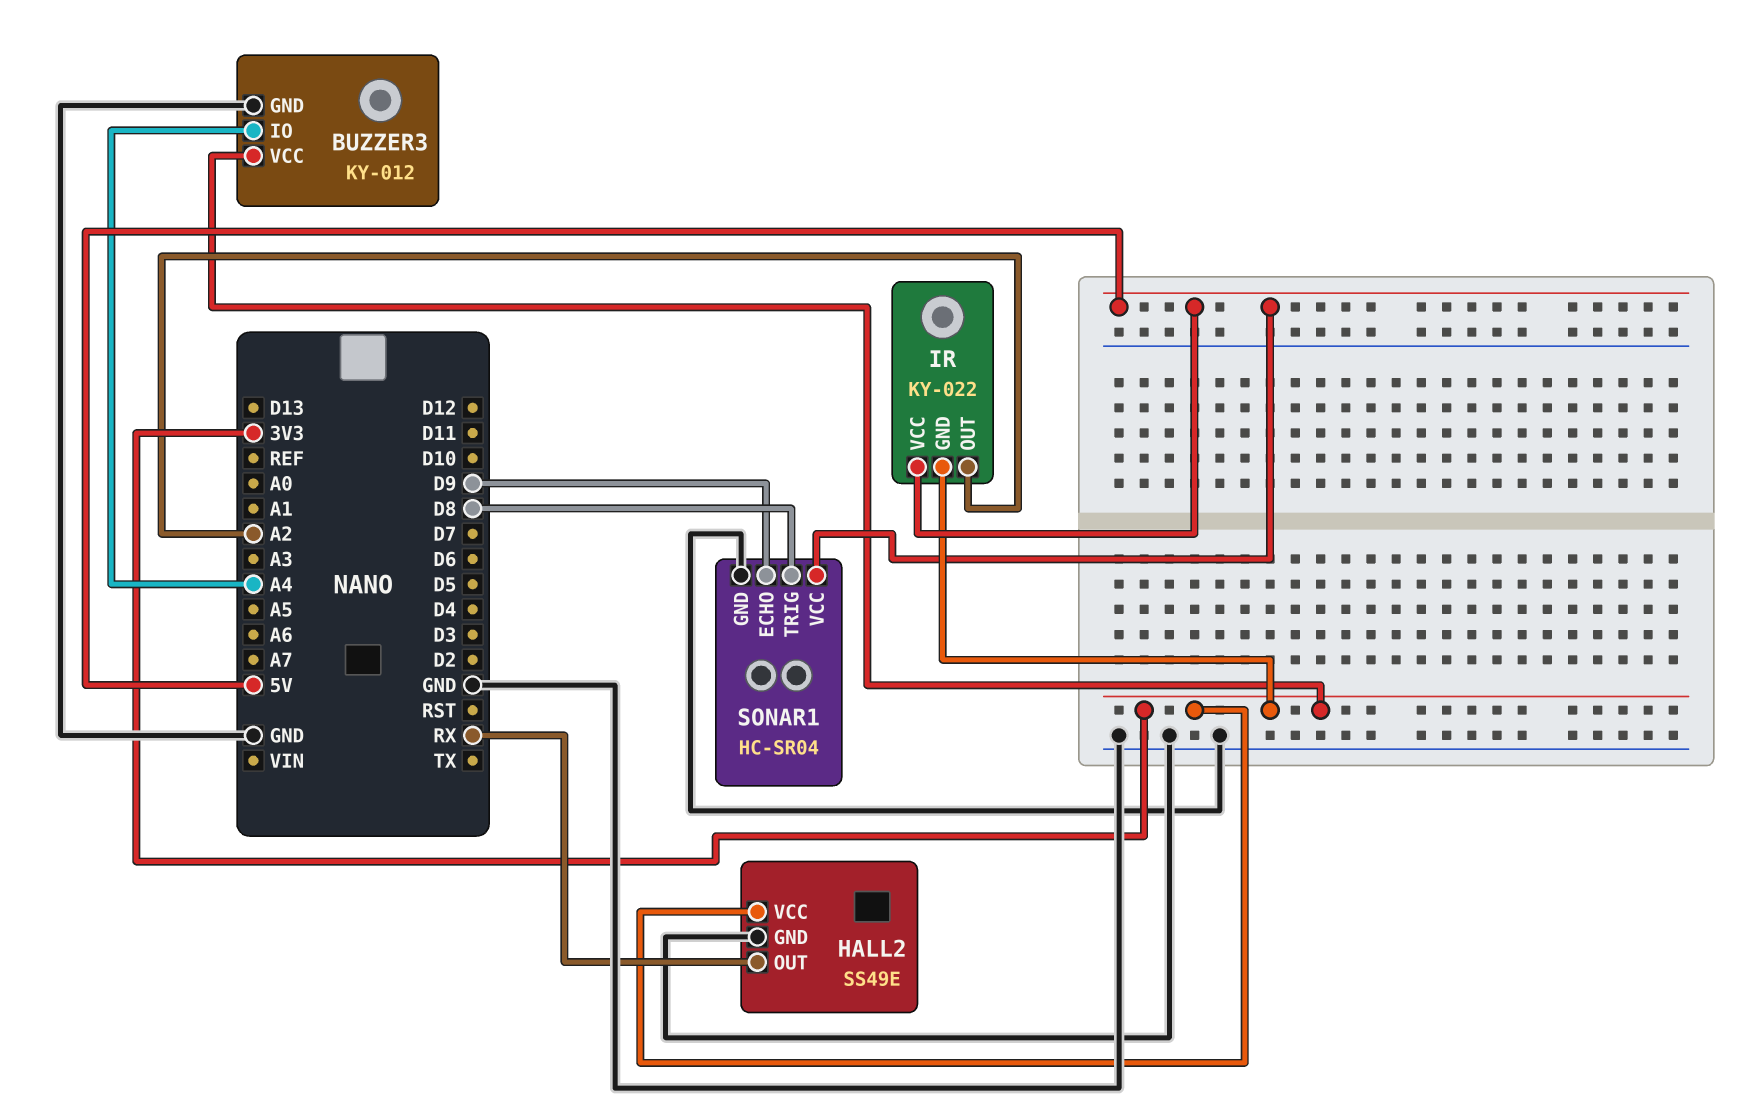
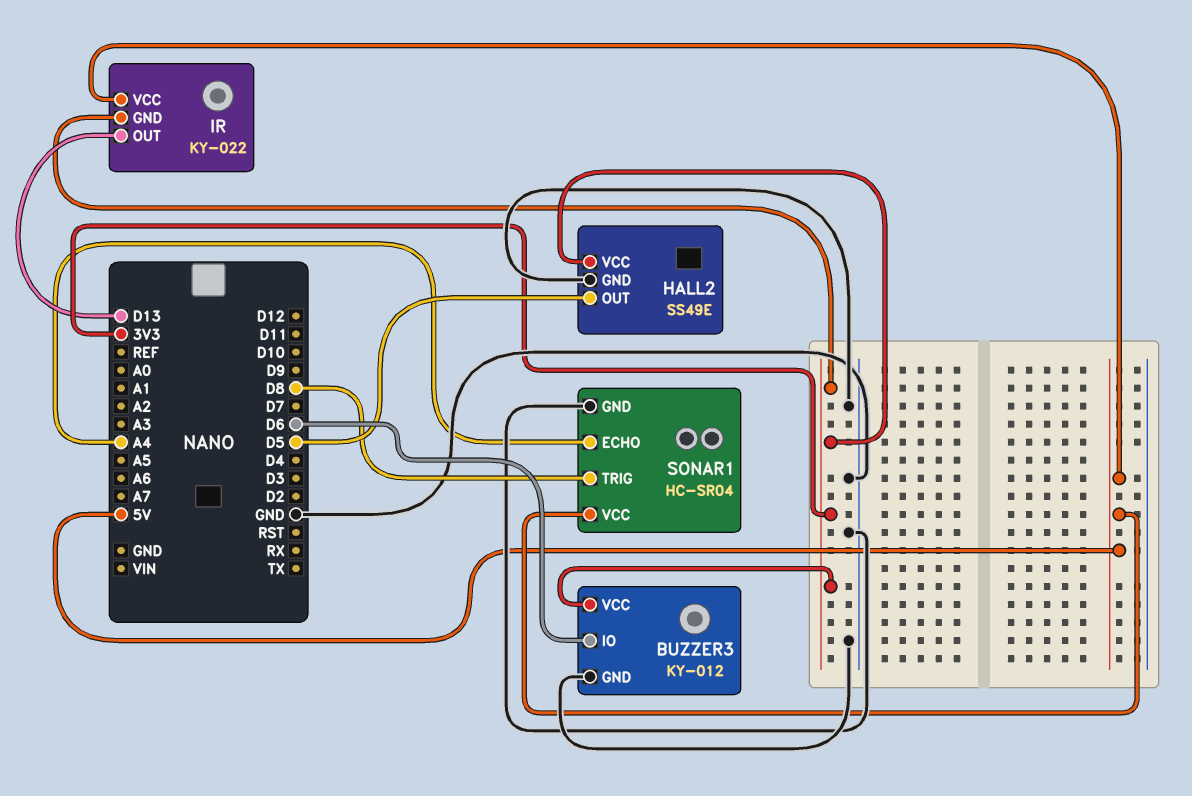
BUZZER3 pin IO: A4 -> D6
HALL2 pin OUT: RX -> D5
IR pin OUT: A2 -> D13
SONAR1 pin ECHO: D9 -> A4

